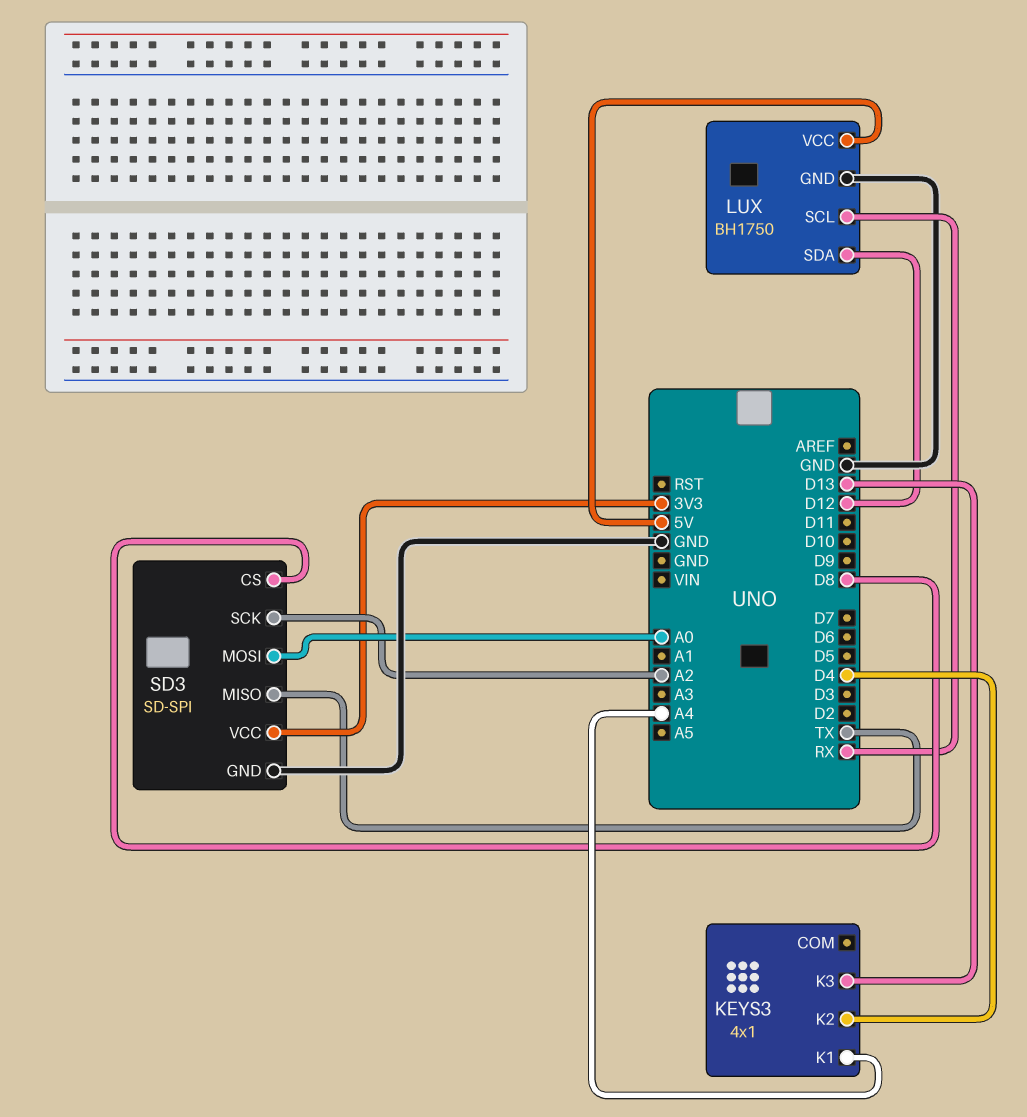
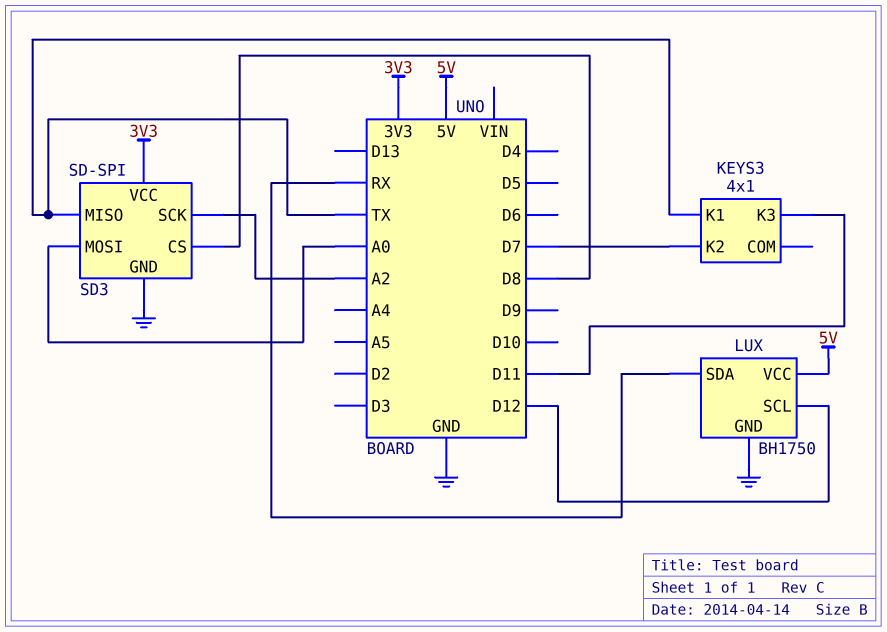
KEYS3 pin K1: A4 -> TX
KEYS3 pin K2: D4 -> D7
KEYS3 pin K3: D13 -> D11
LUX pin SCL: RX -> D12
LUX pin SDA: D12 -> RX

